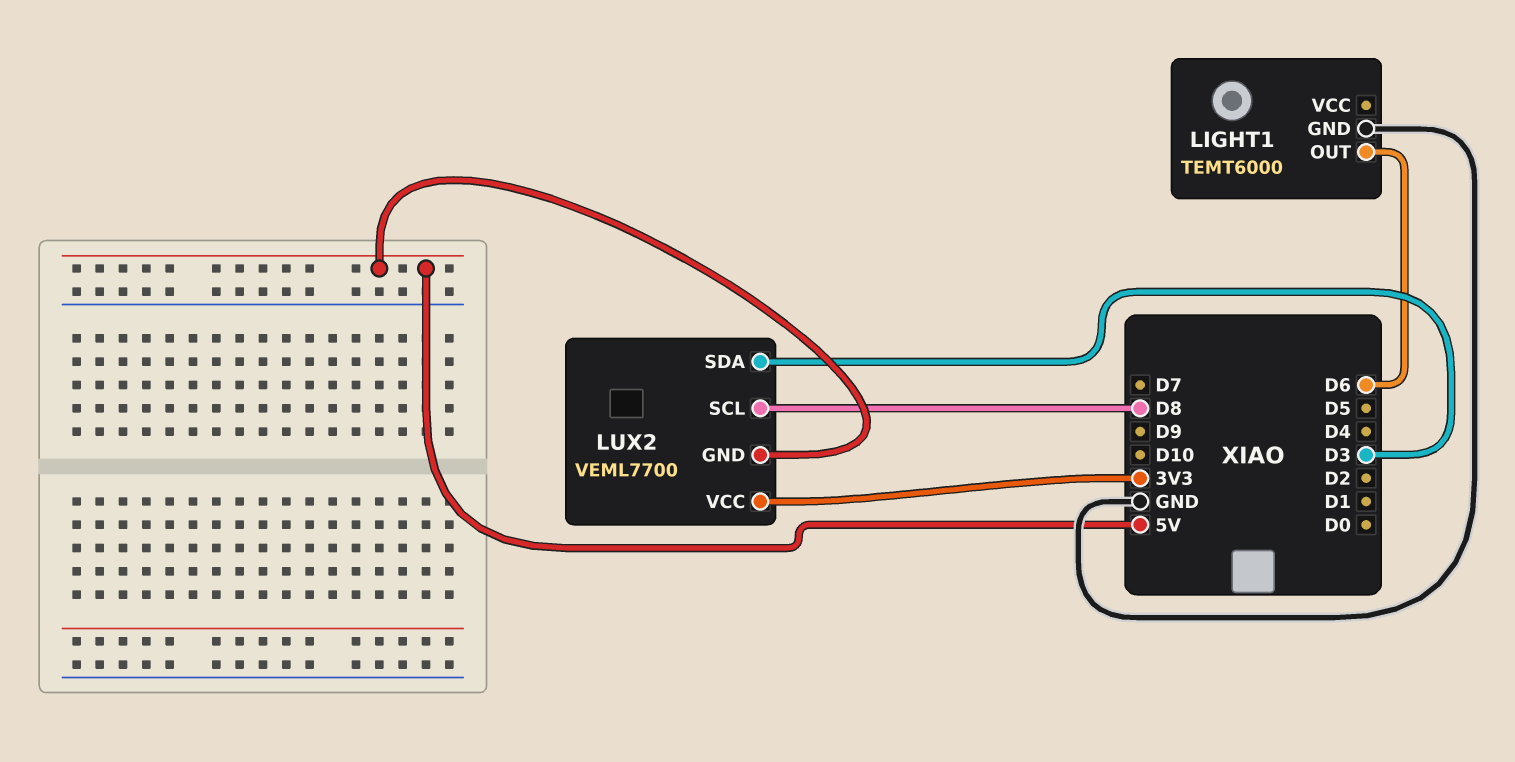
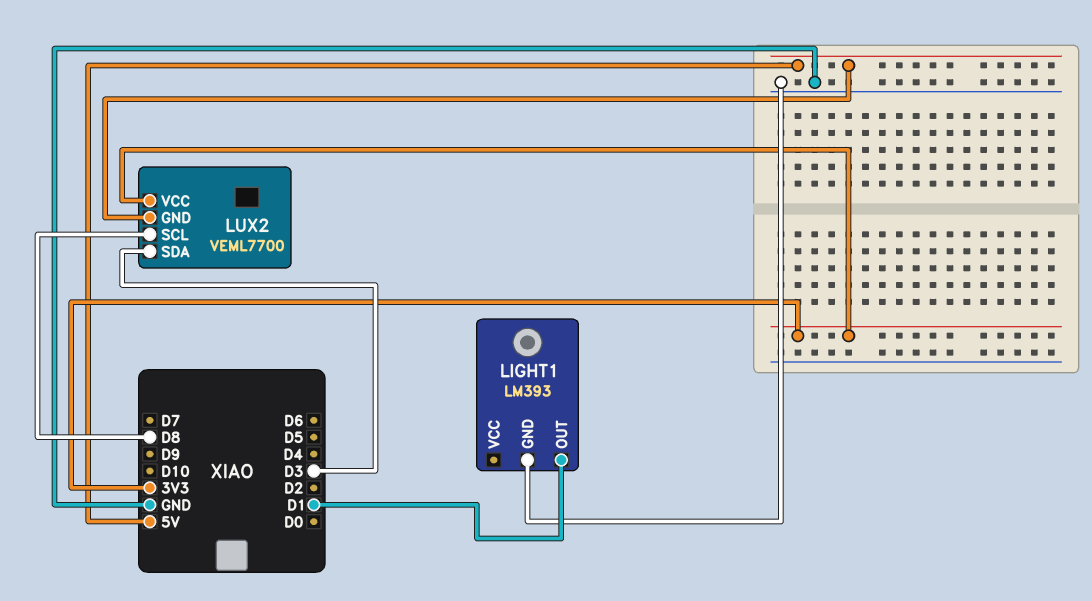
LIGHT1: TEMT6000 -> LM393
LIGHT1 pin OUT: D6 -> D1

